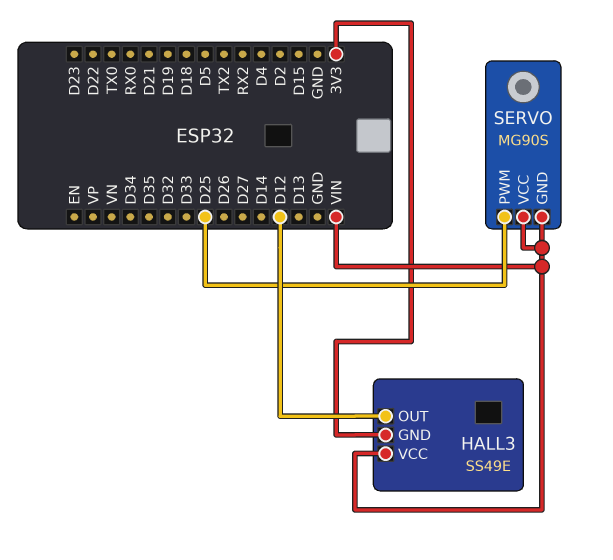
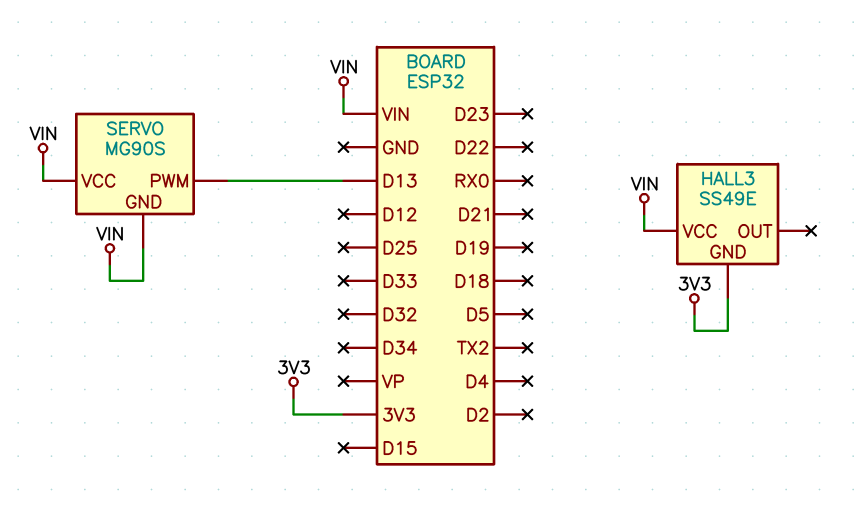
HALL3 pin OUT: D12 -> none
SERVO pin PWM: D25 -> D13

